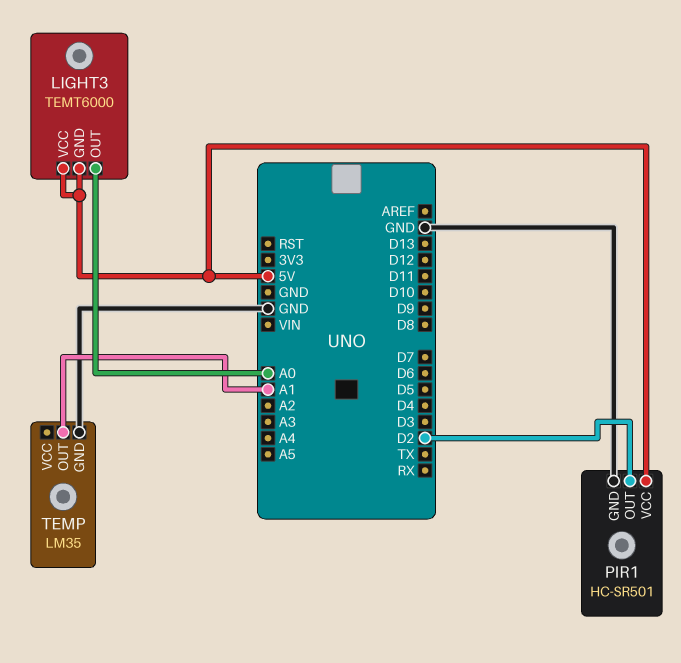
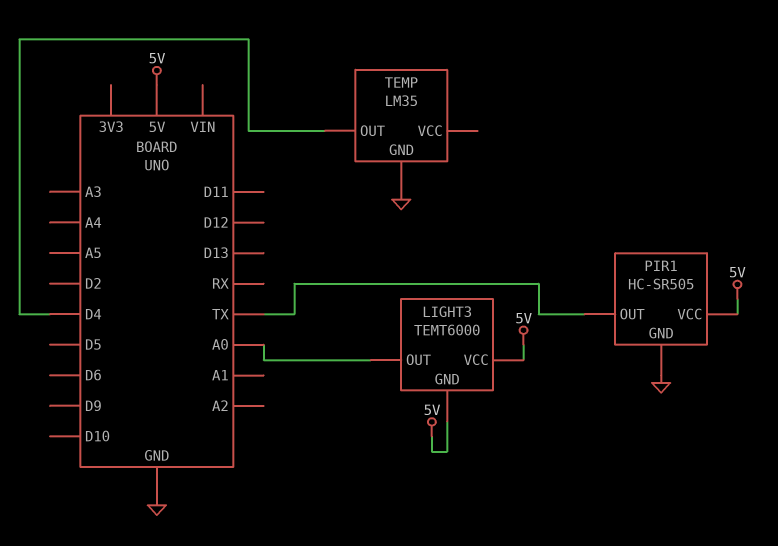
PIR1: HC-SR501 -> HC-SR505
PIR1 pin OUT: D2 -> TX
TEMP pin OUT: A1 -> D4

